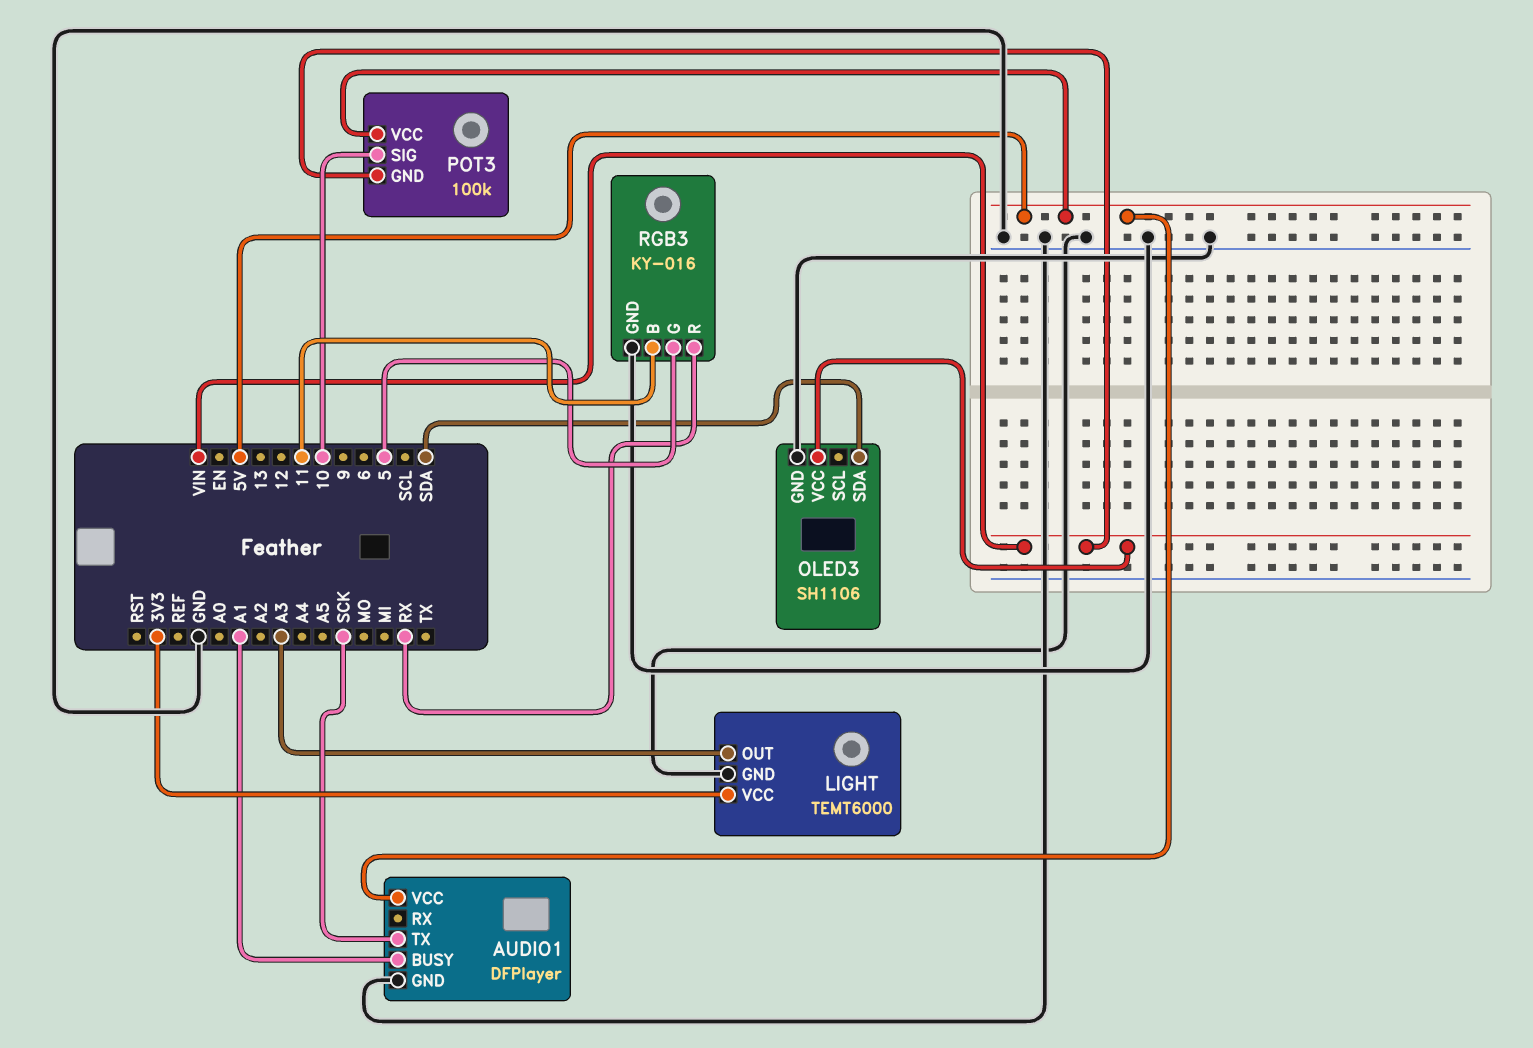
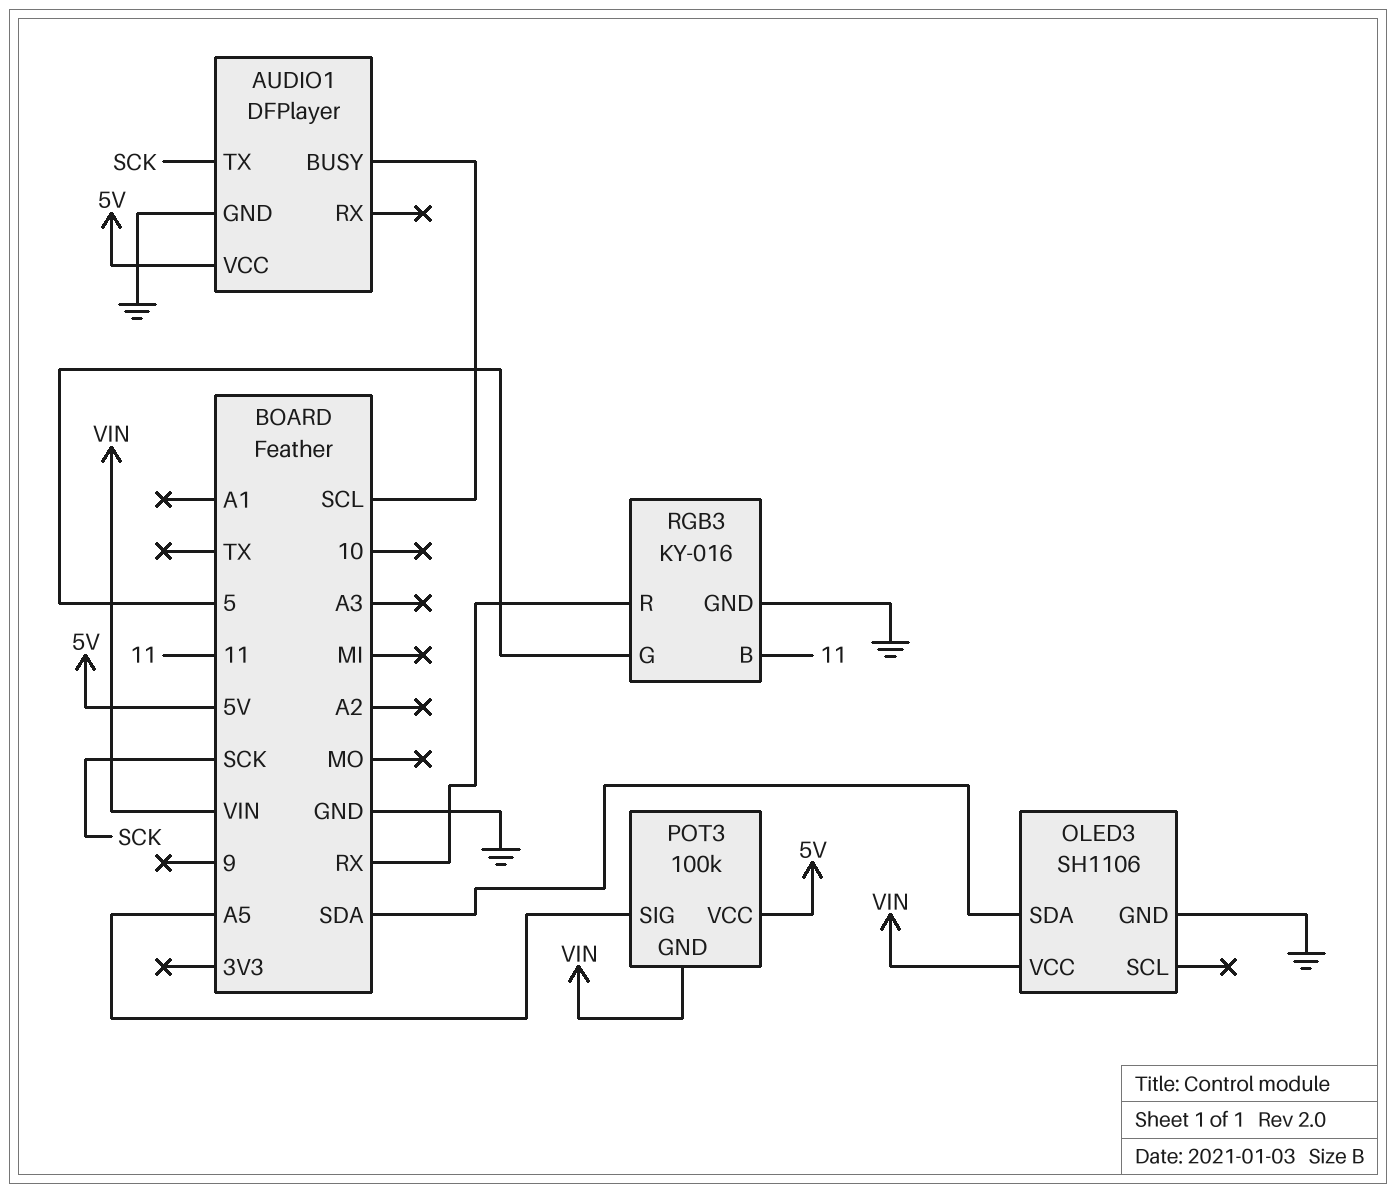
AUDIO1 pin BUSY: A1 -> SCL
LIGHT: TEMT6000 -> none
LIGHT pin GND: GND -> none
LIGHT pin OUT: A3 -> none
LIGHT pin VCC: 3V3 -> none
POT3 pin SIG: 10 -> A5

